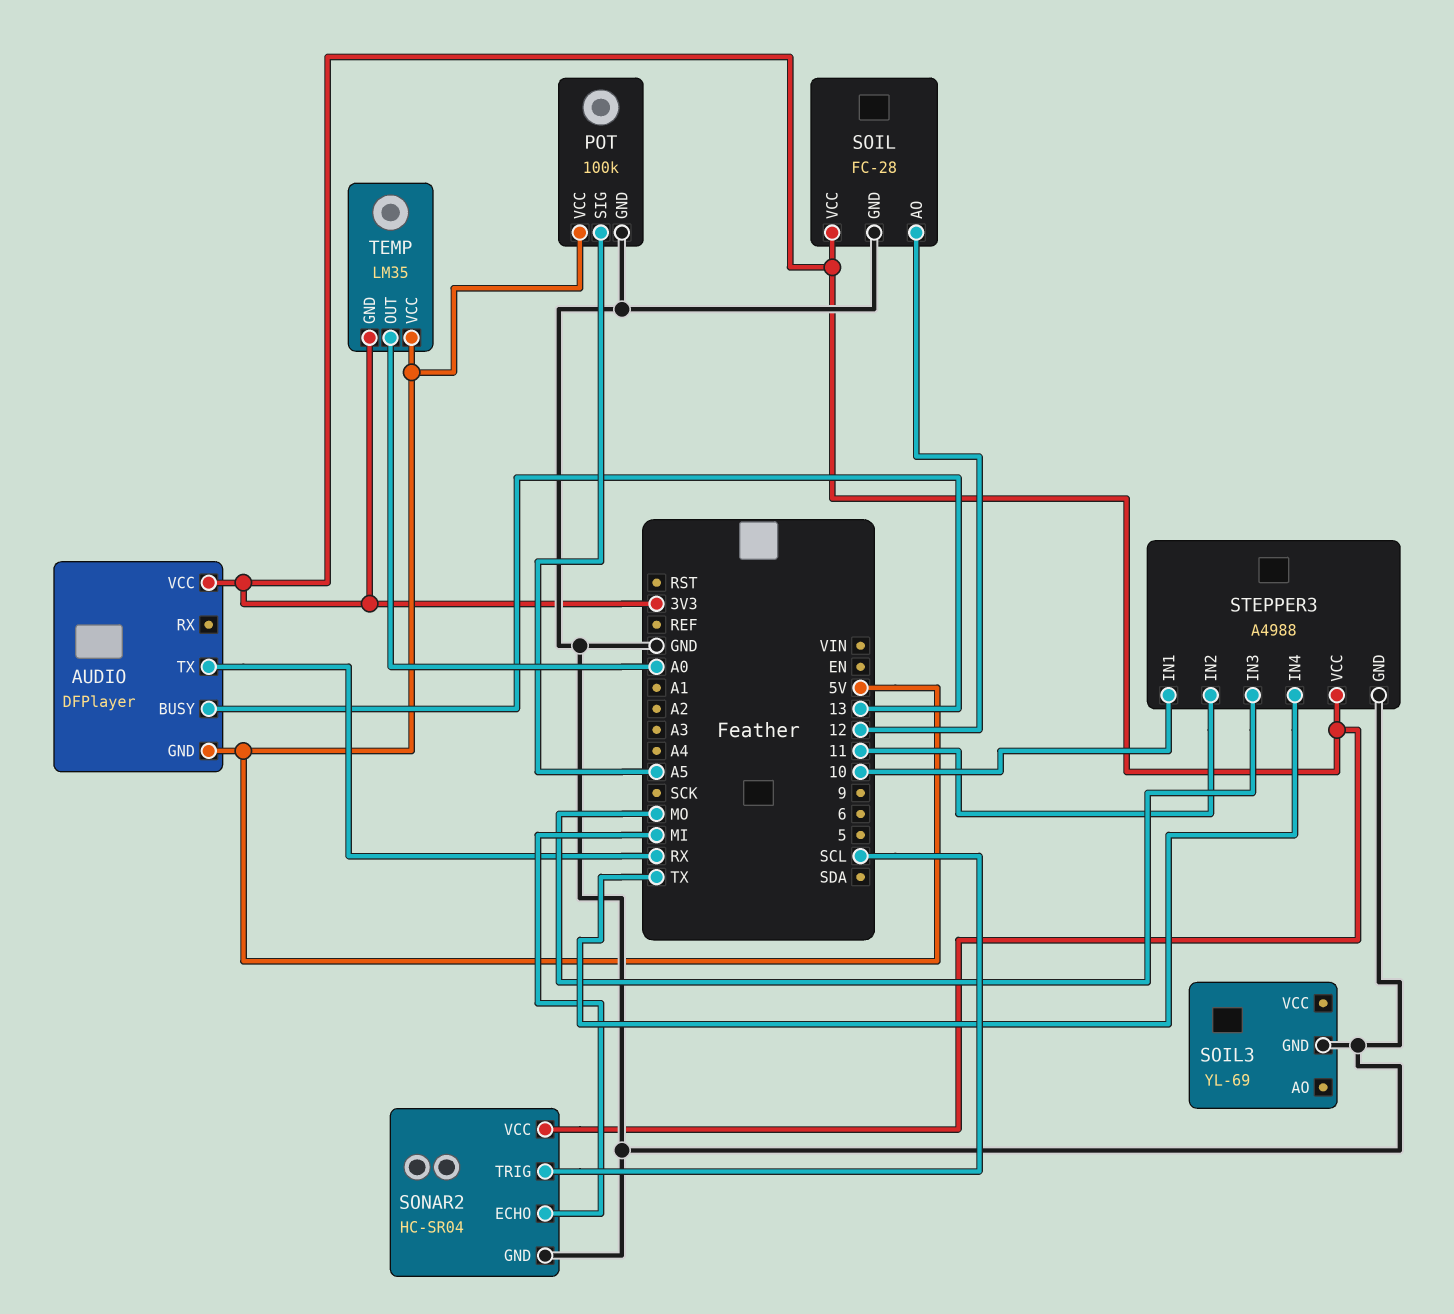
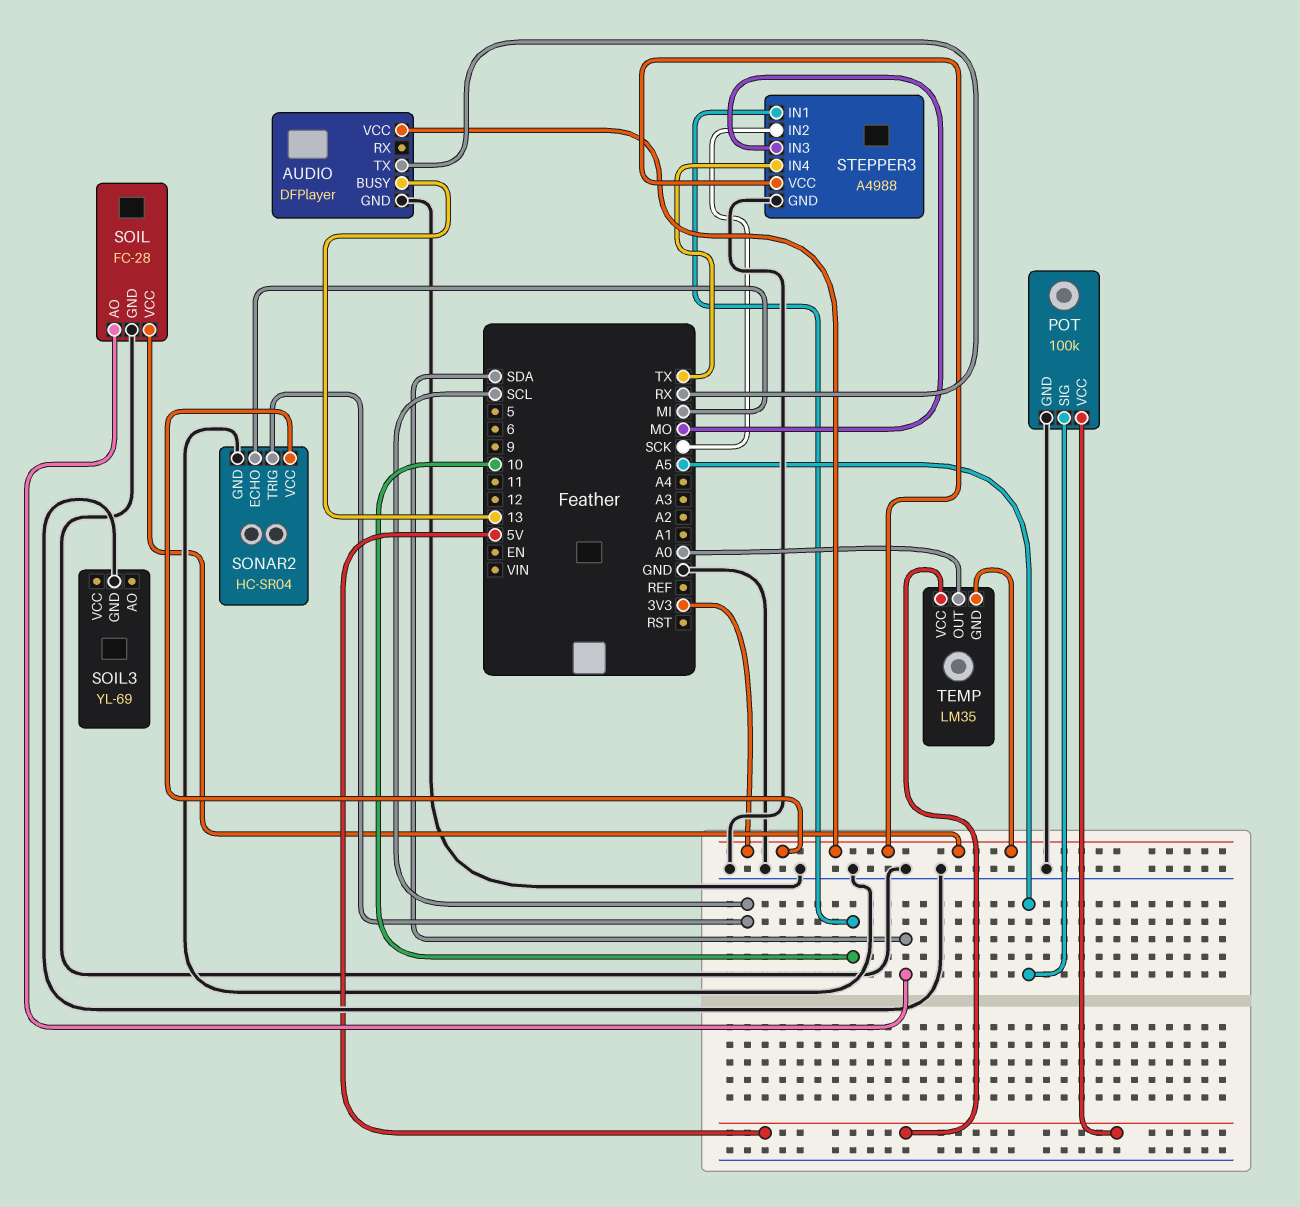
AUDIO pin GND: 5V -> GND
SOIL pin AO: 12 -> SDA
STEPPER3 pin IN2: 11 -> SCK

